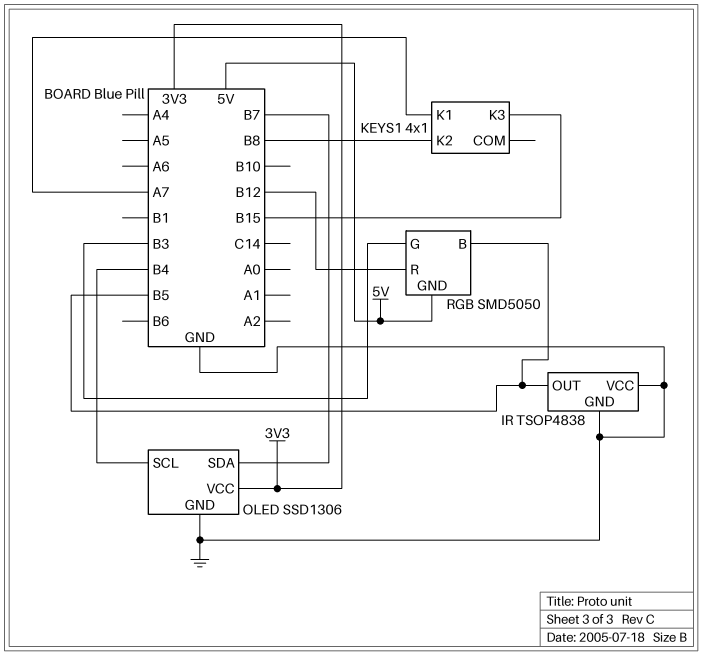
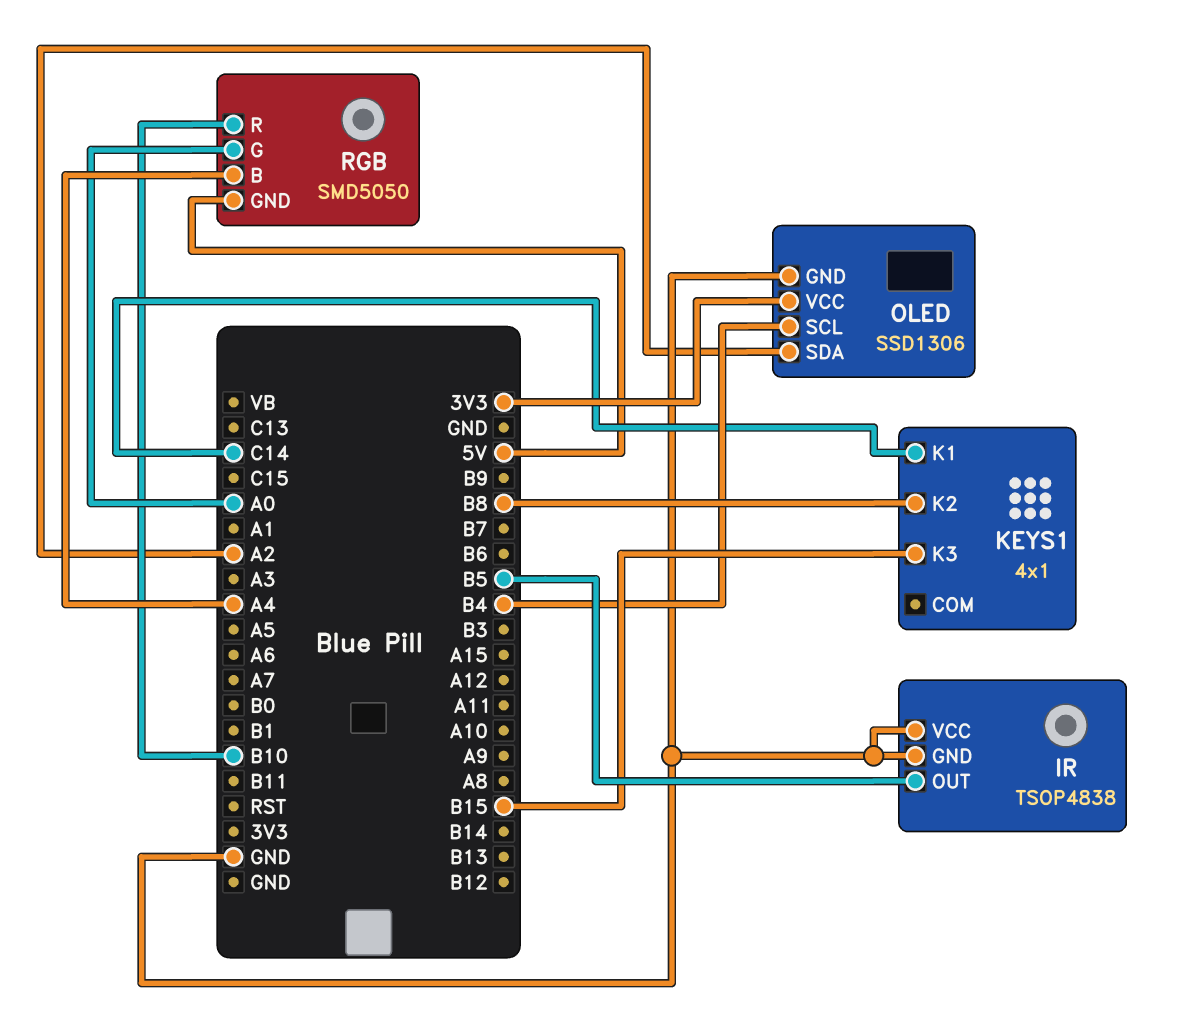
KEYS1 pin K1: A7 -> C14
OLED pin SDA: B7 -> A2
RGB pin B: B5 -> A4
RGB pin G: B3 -> A0
RGB pin R: B12 -> B10

